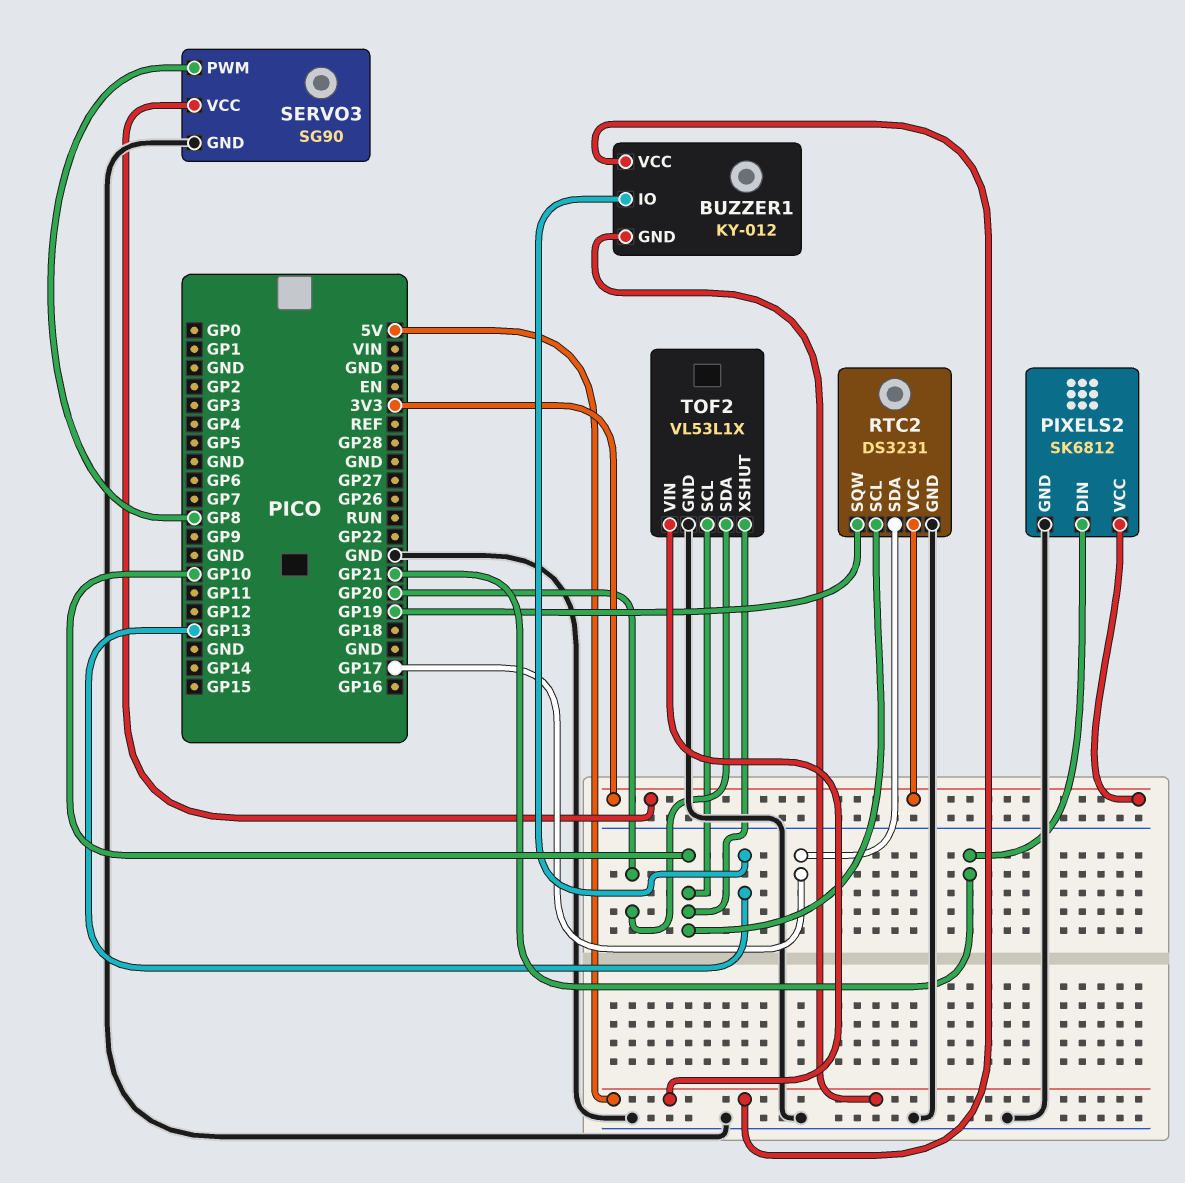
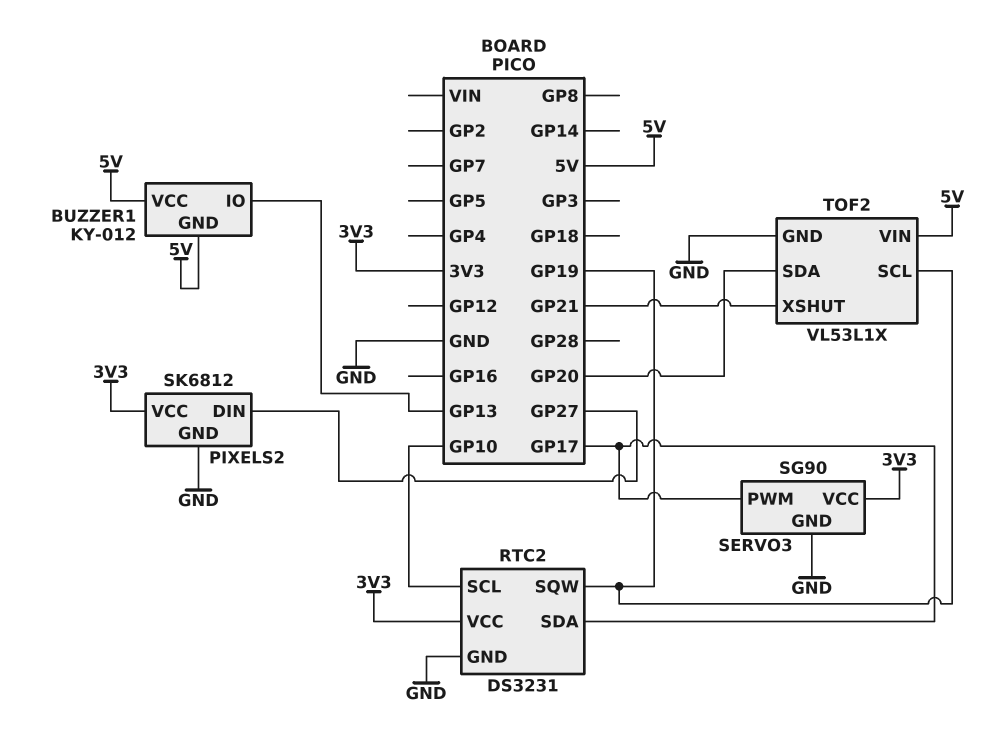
PIXELS2 pin DIN: GP21 -> GP27
SERVO3 pin PWM: GP8 -> GP17
TOF2 pin SCL: GP10 -> GP19
TOF2 pin XSHUT: GP10 -> GP21

